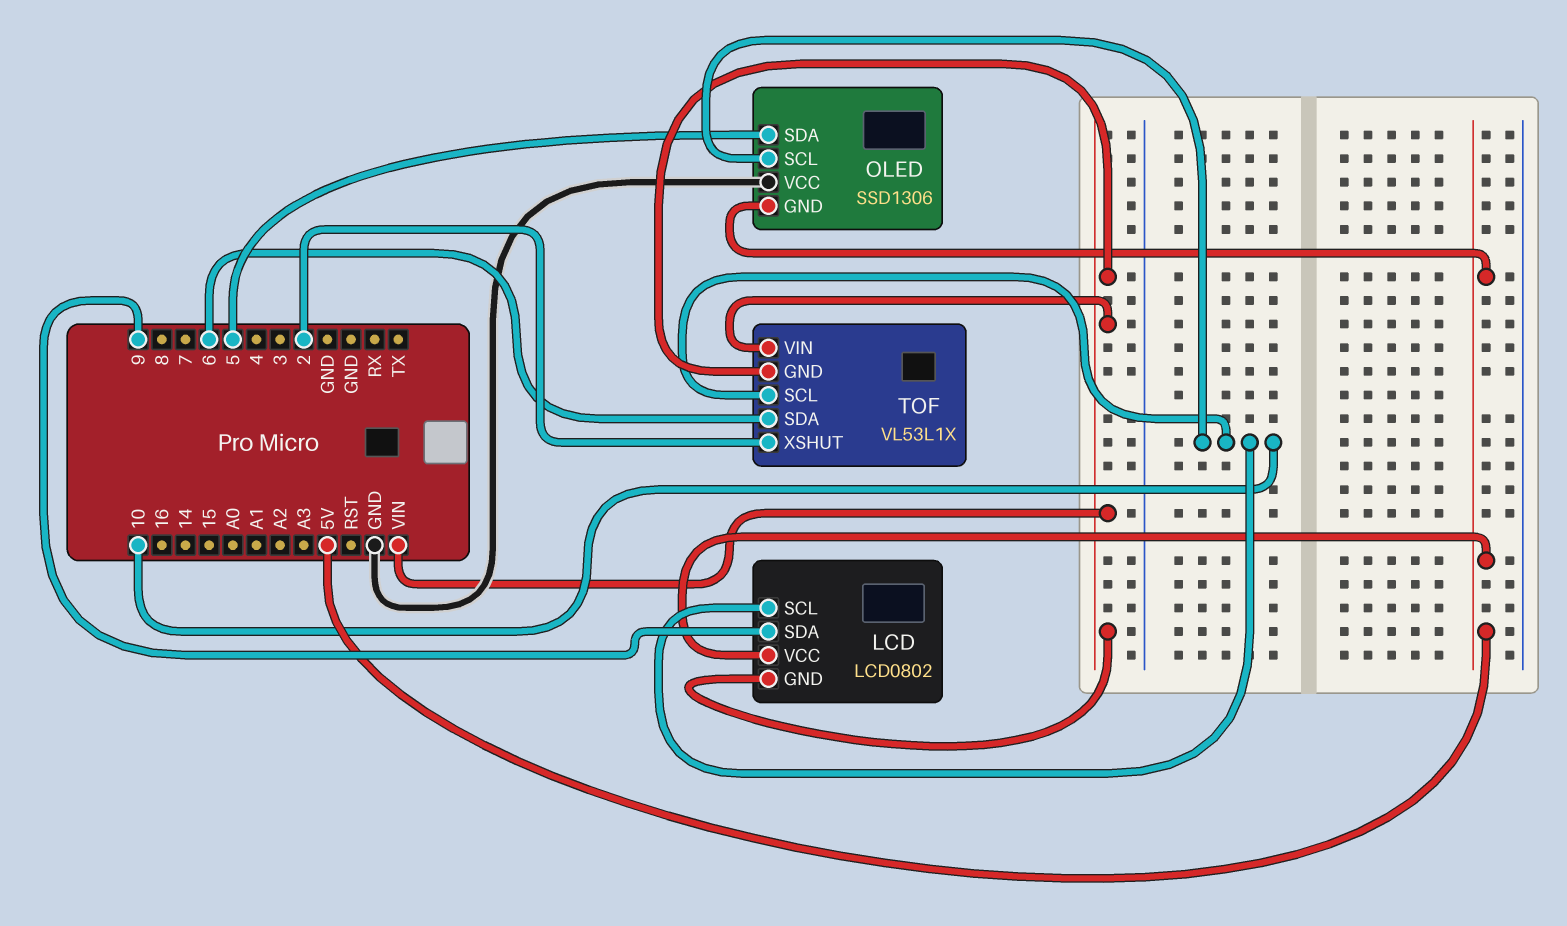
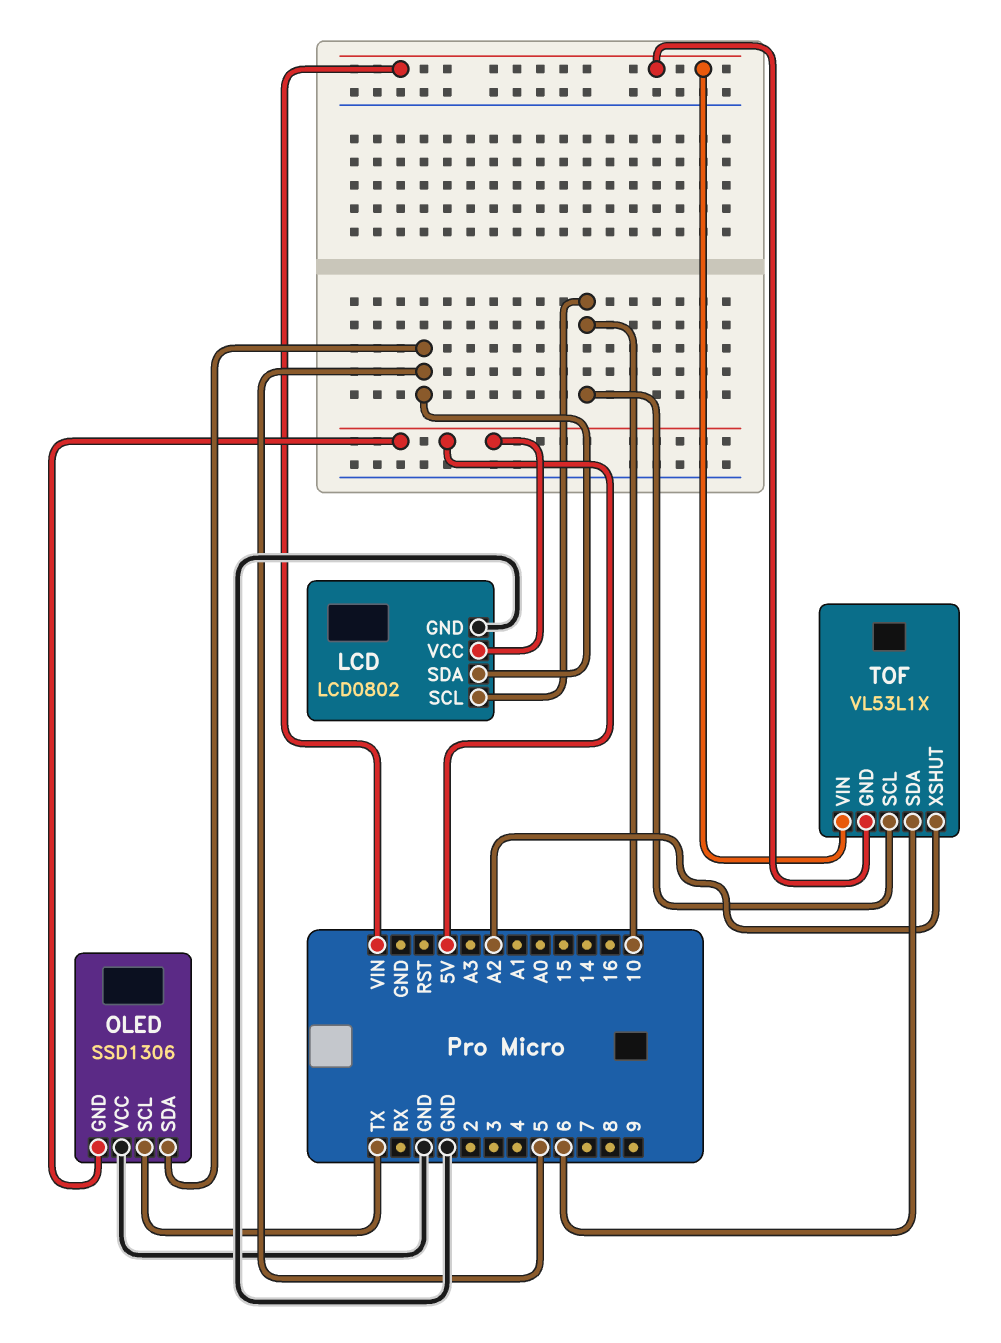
LCD pin GND: VIN -> GND
LCD pin SDA: 9 -> 5
OLED pin SCL: 10 -> TX
TOF pin XSHUT: 2 -> A2

